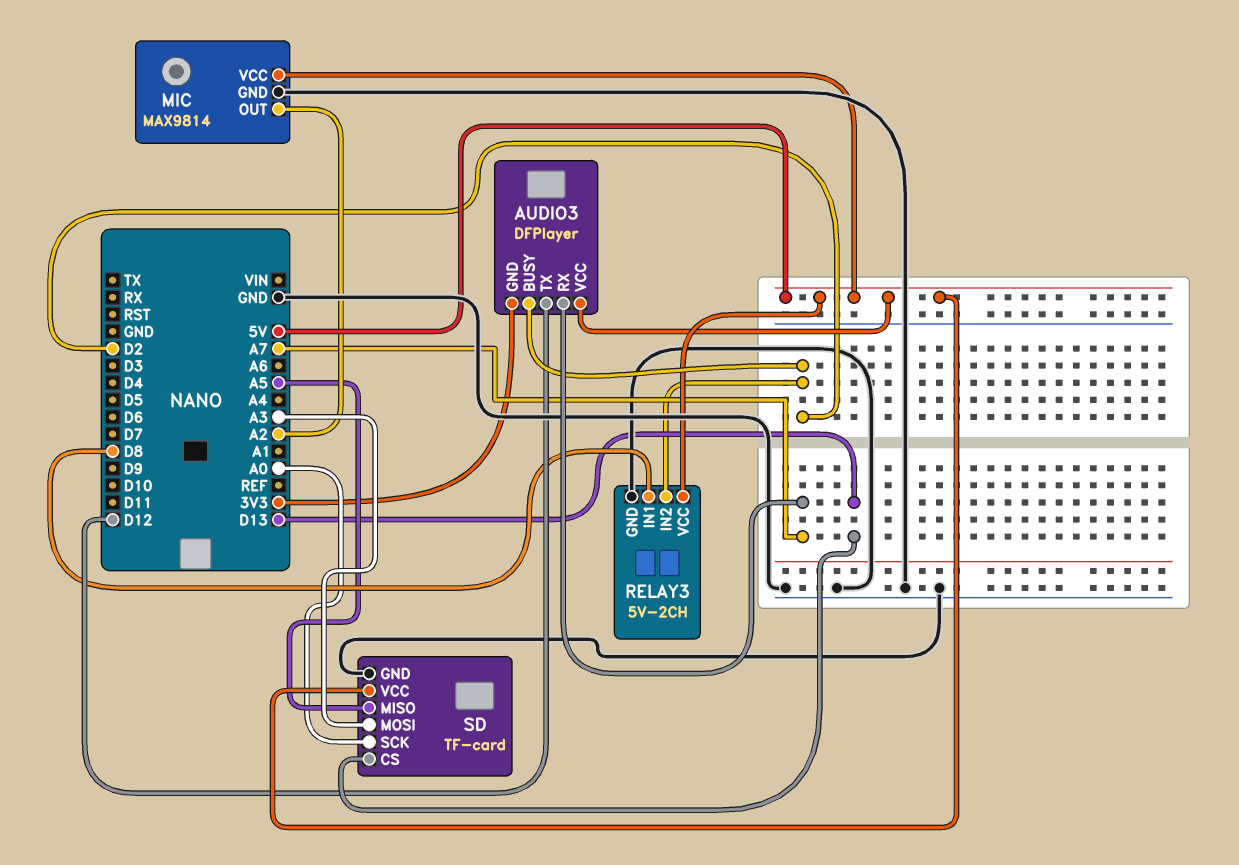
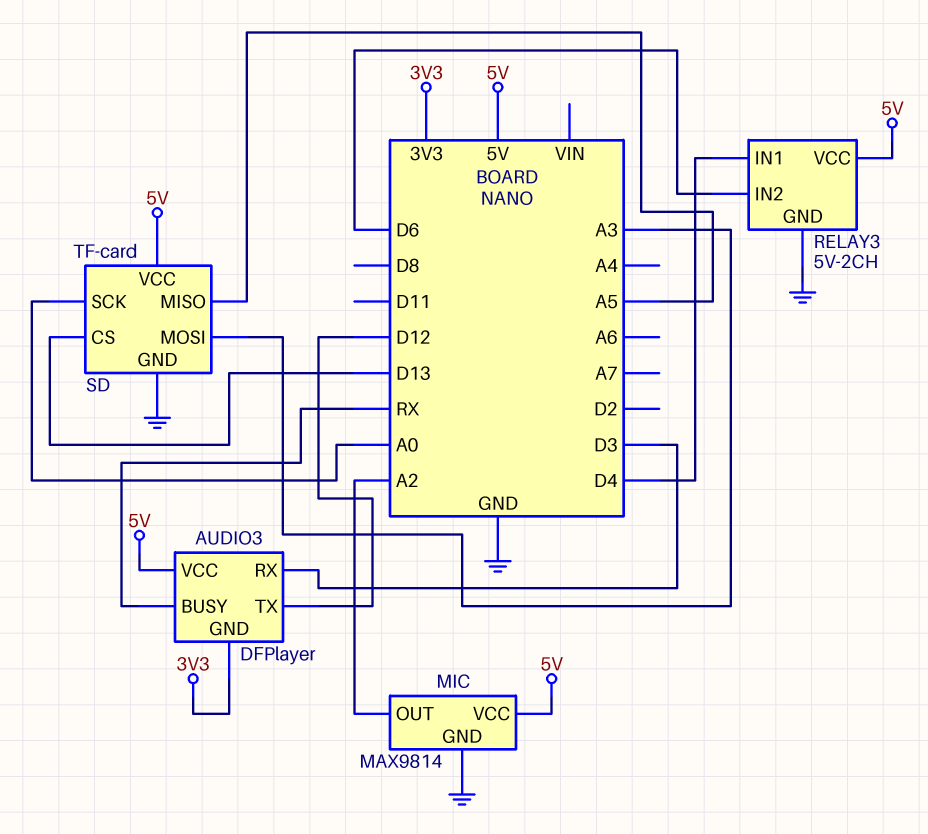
AUDIO3 pin BUSY: D2 -> RX
AUDIO3 pin RX: A7 -> D3
RELAY3 pin IN1: D8 -> D4
RELAY3 pin IN2: D2 -> D6

